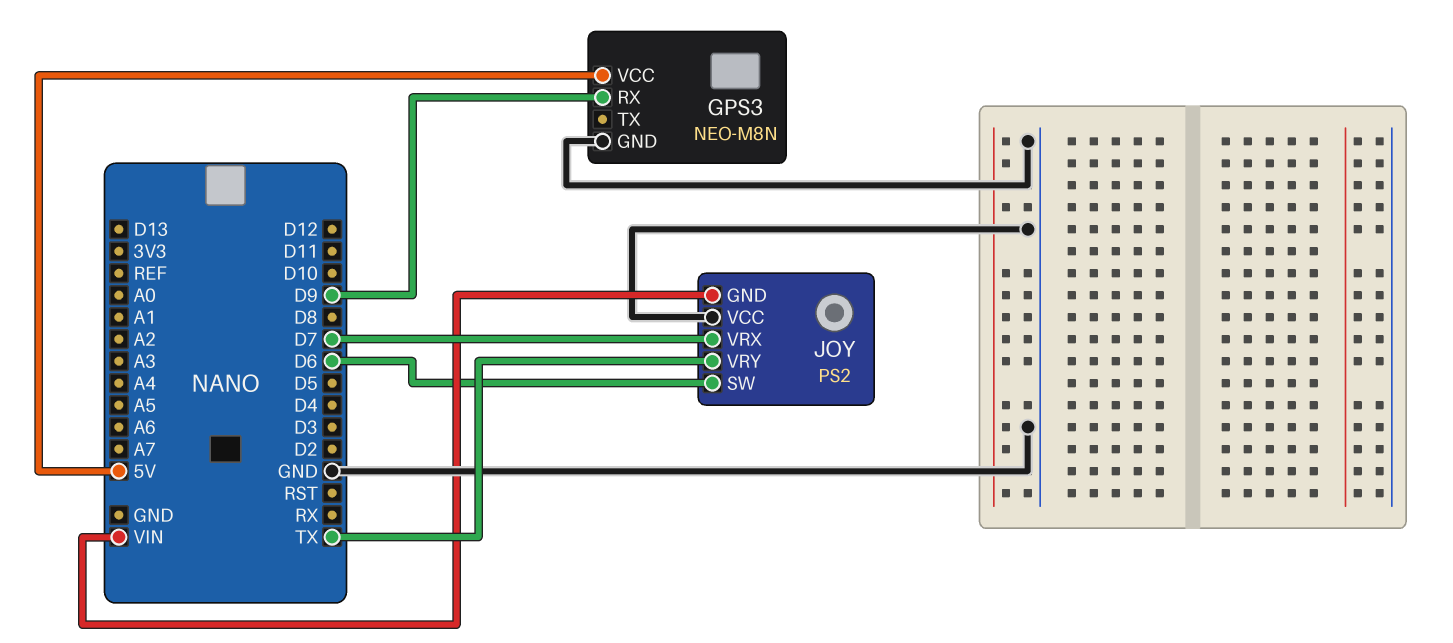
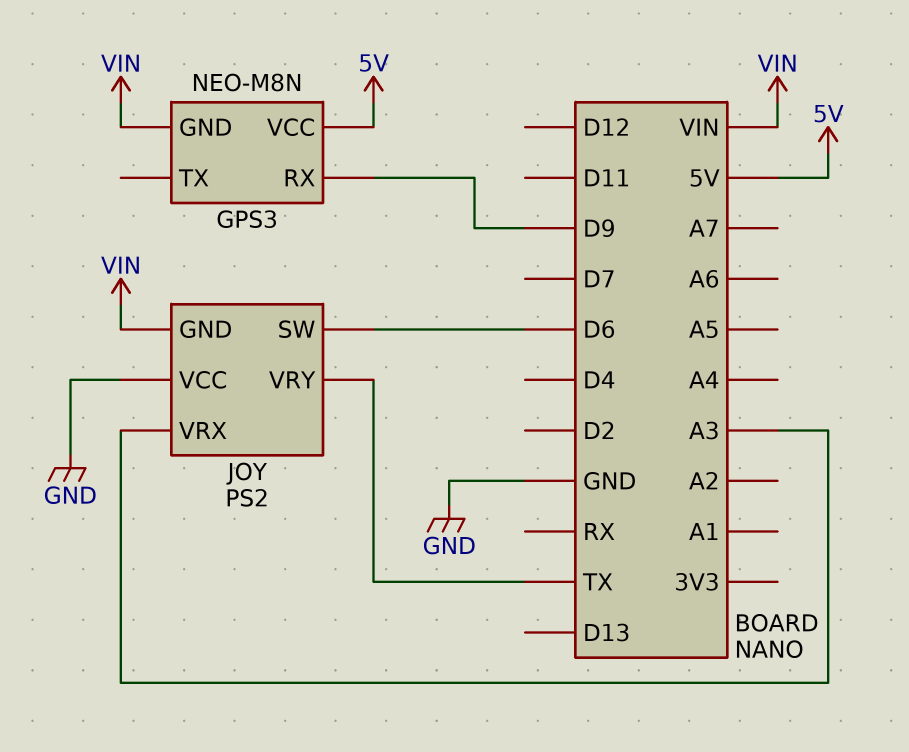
GPS3 pin GND: GND -> VIN
JOY pin VRX: D7 -> A3

